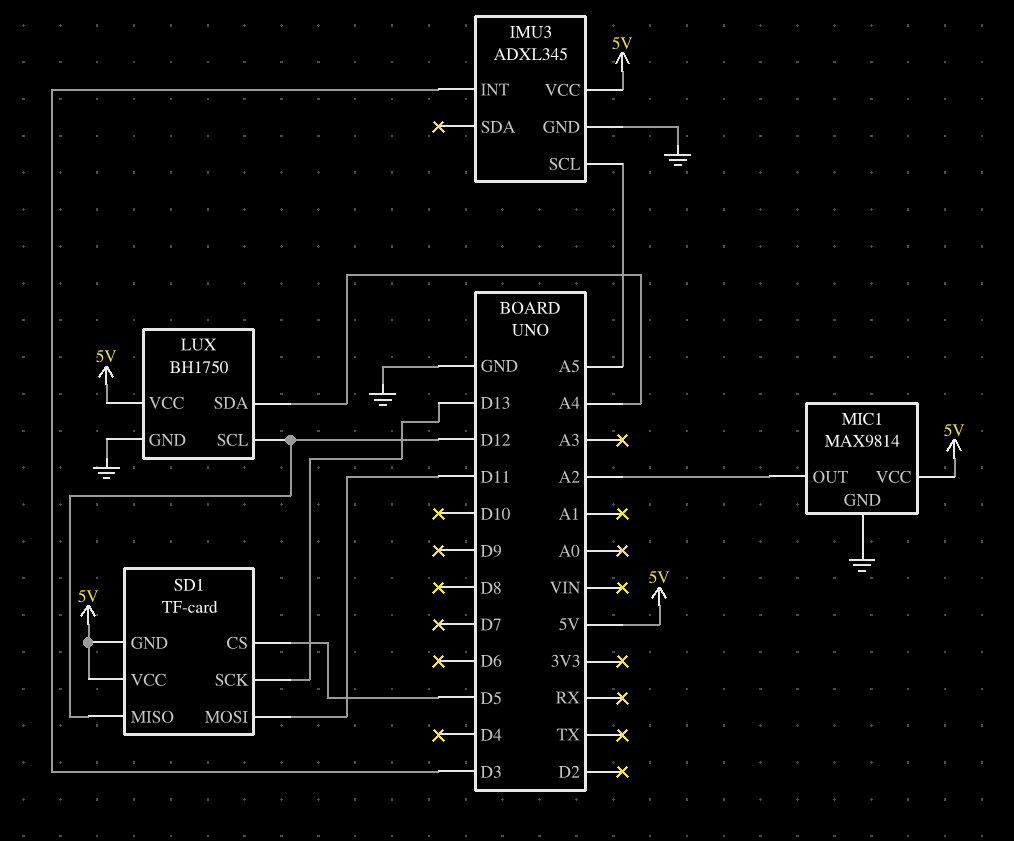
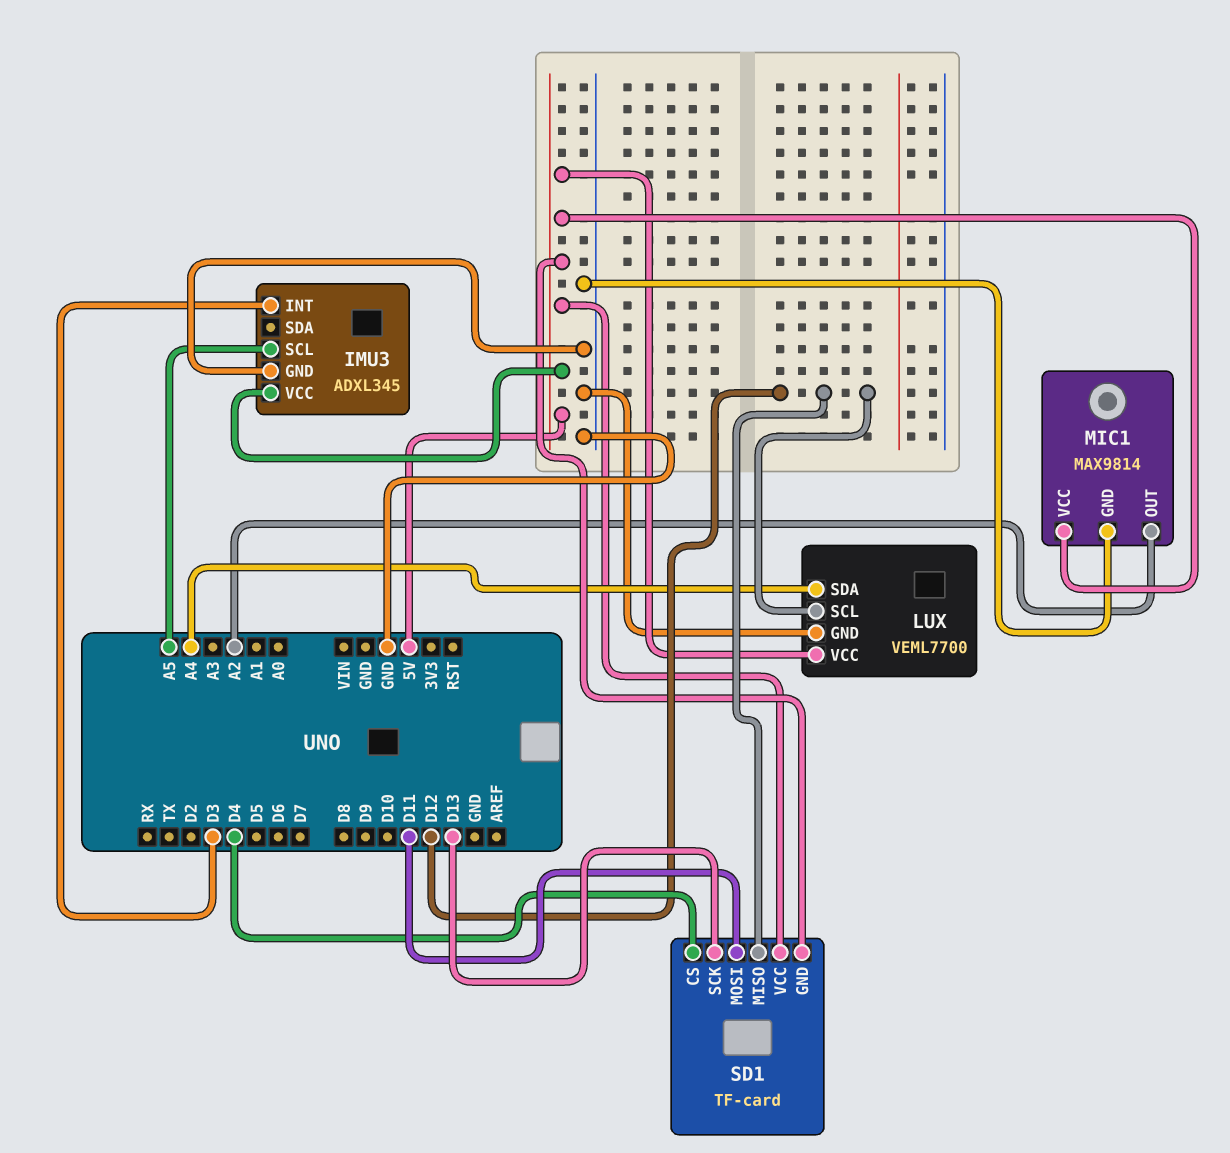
LUX: BH1750 -> VEML7700
SD1 pin CS: D5 -> D4

